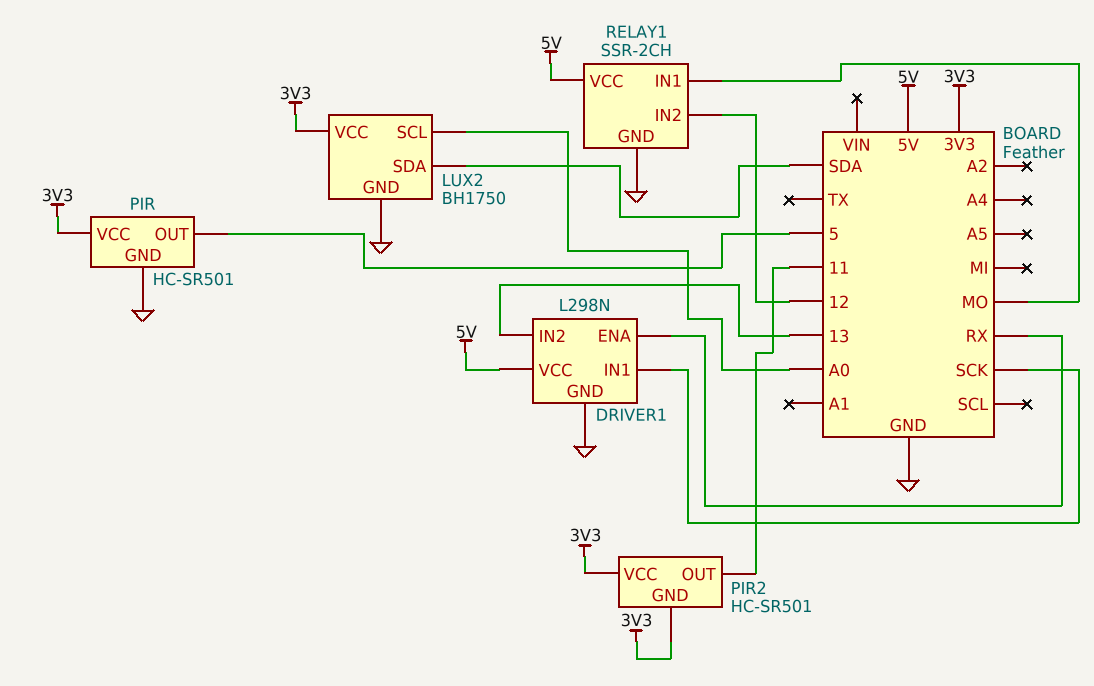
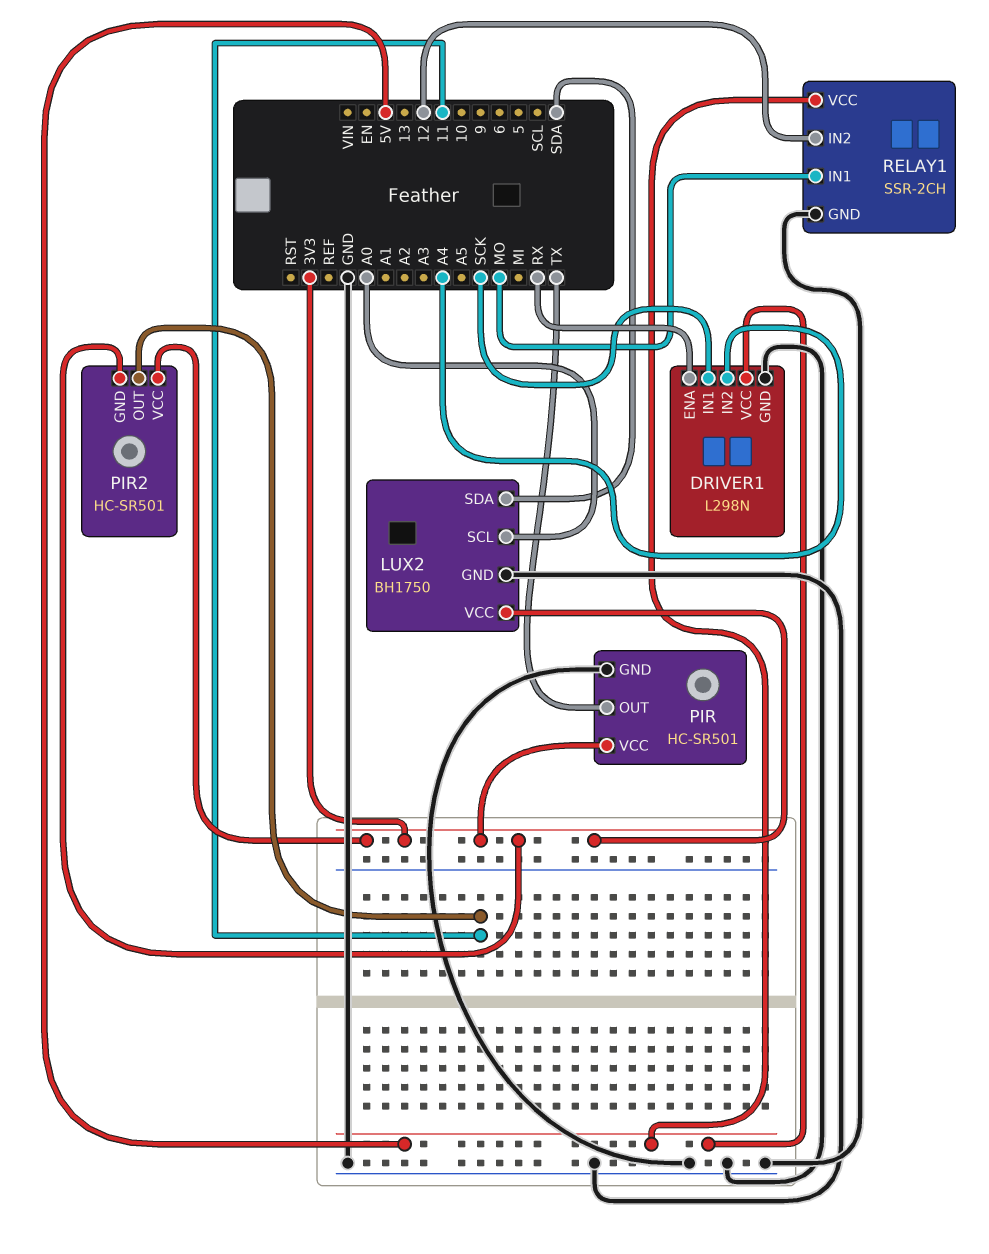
DRIVER1 pin IN2: 13 -> A4
PIR pin OUT: 5 -> TX

